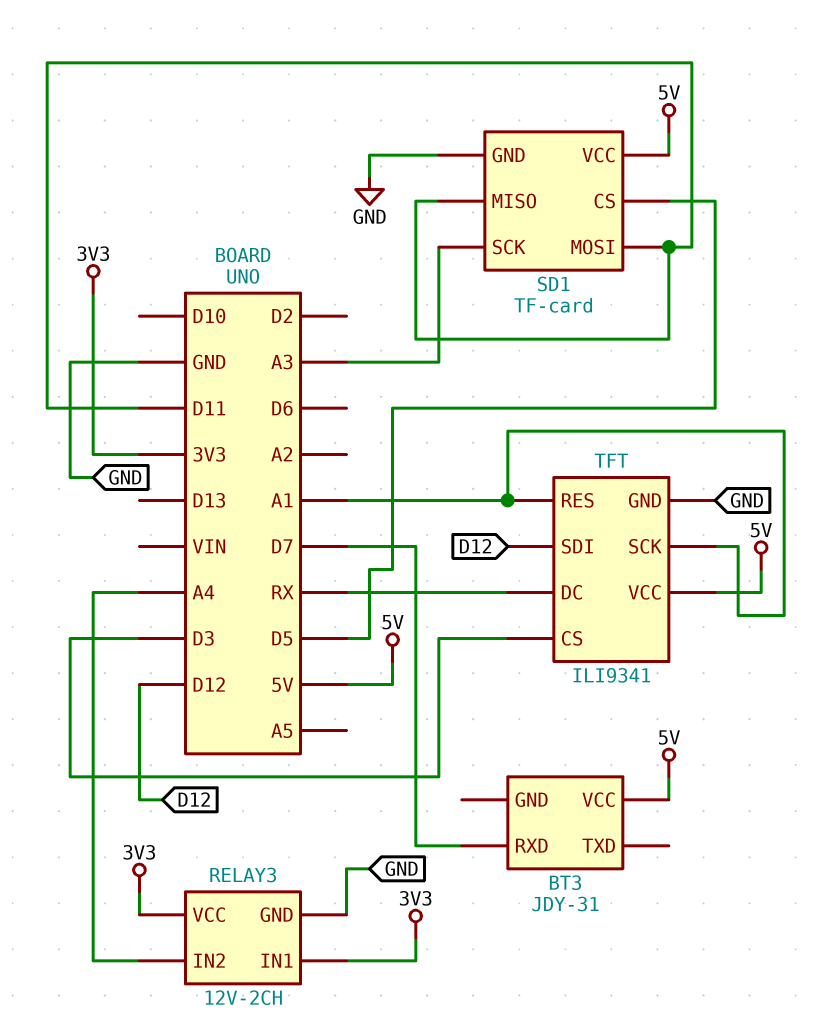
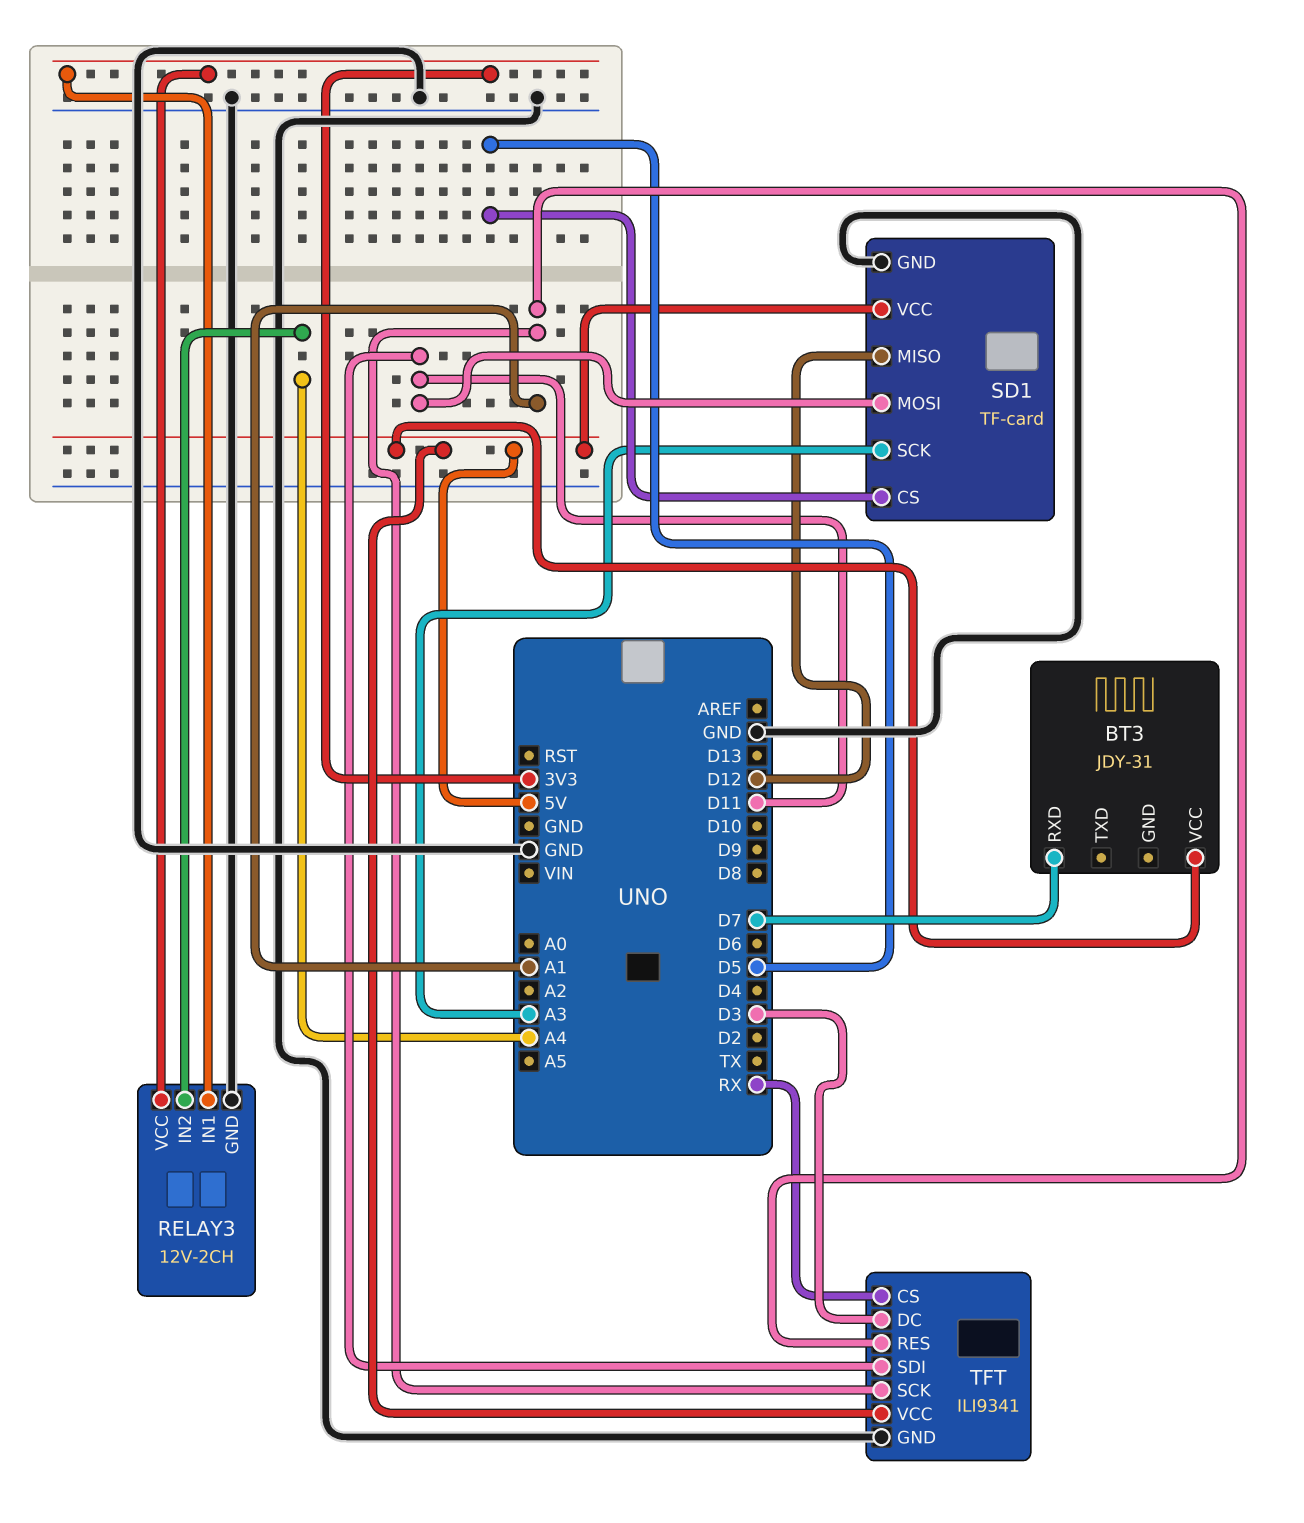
SD1 pin MISO: D11 -> D12
TFT pin CS: D3 -> RX
TFT pin DC: RX -> D3
TFT pin SDI: D12 -> D11

